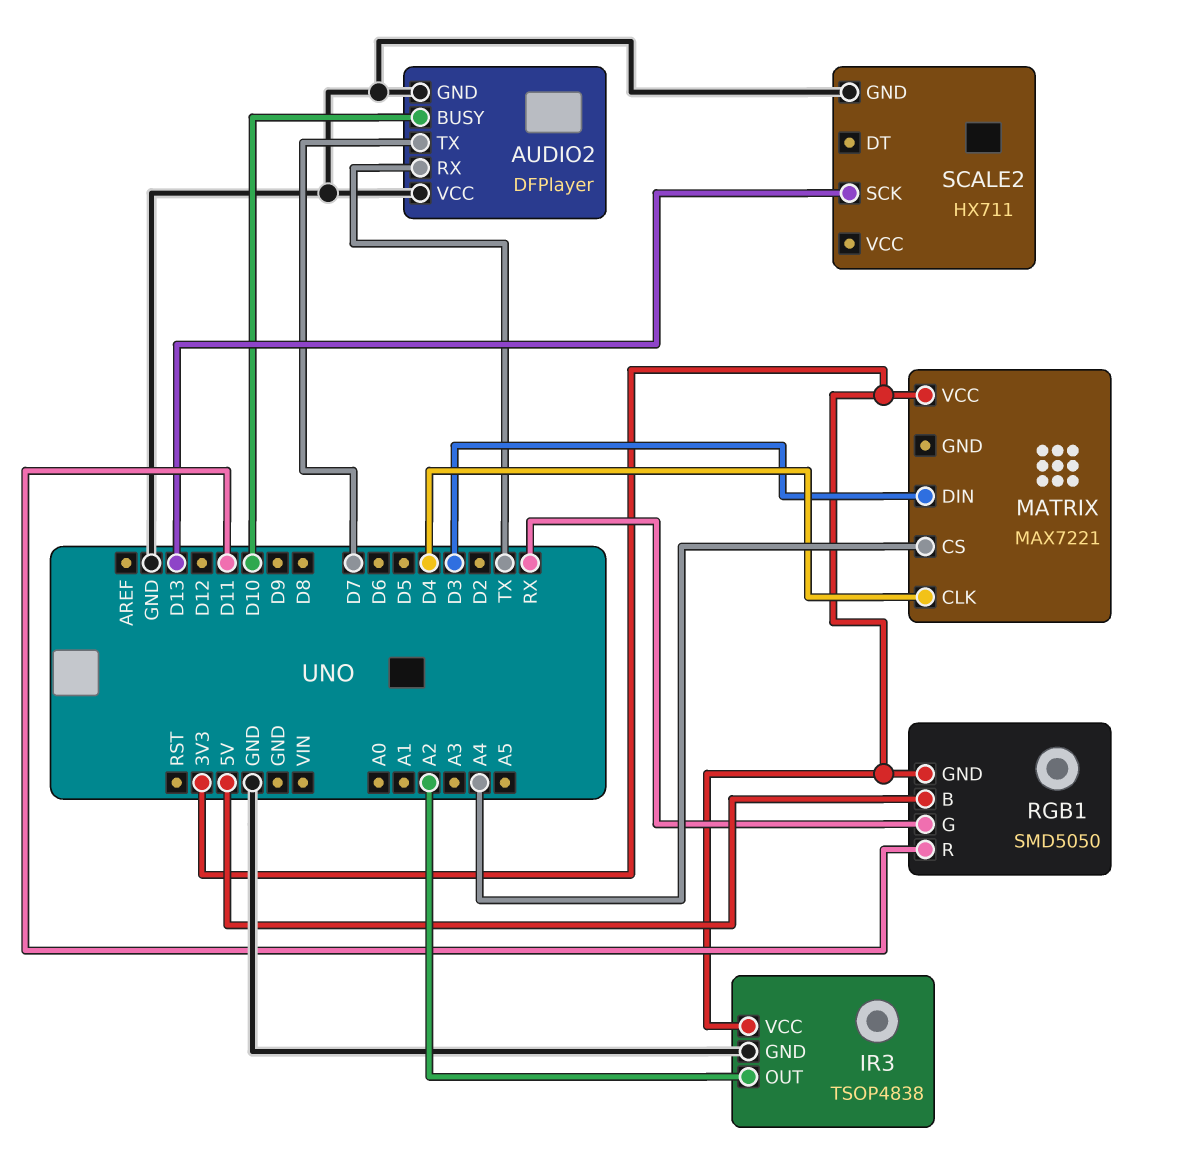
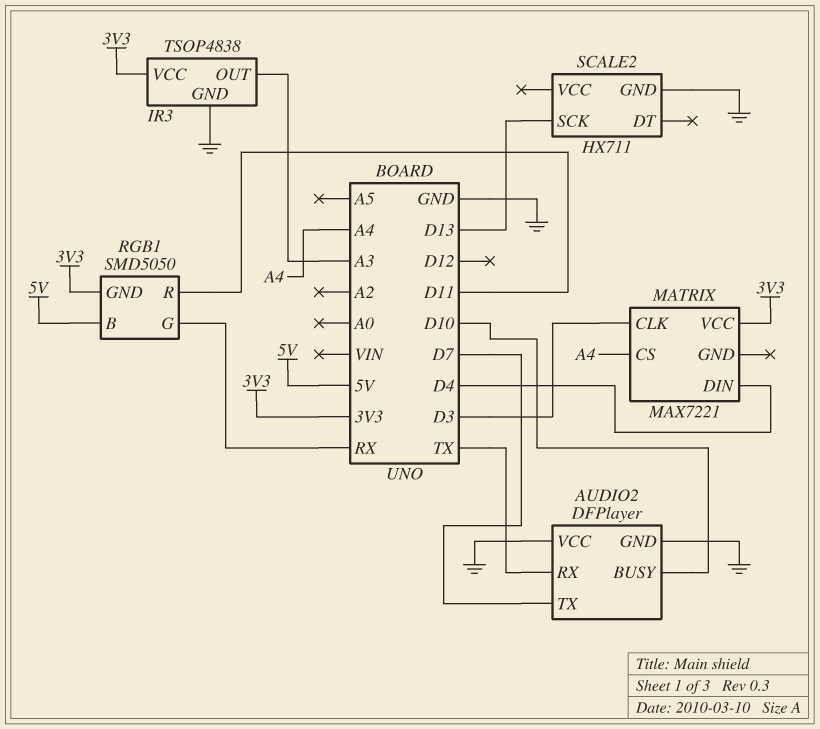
IR3 pin OUT: A2 -> A3
MATRIX pin CLK: D4 -> D3
MATRIX pin DIN: D3 -> D4

